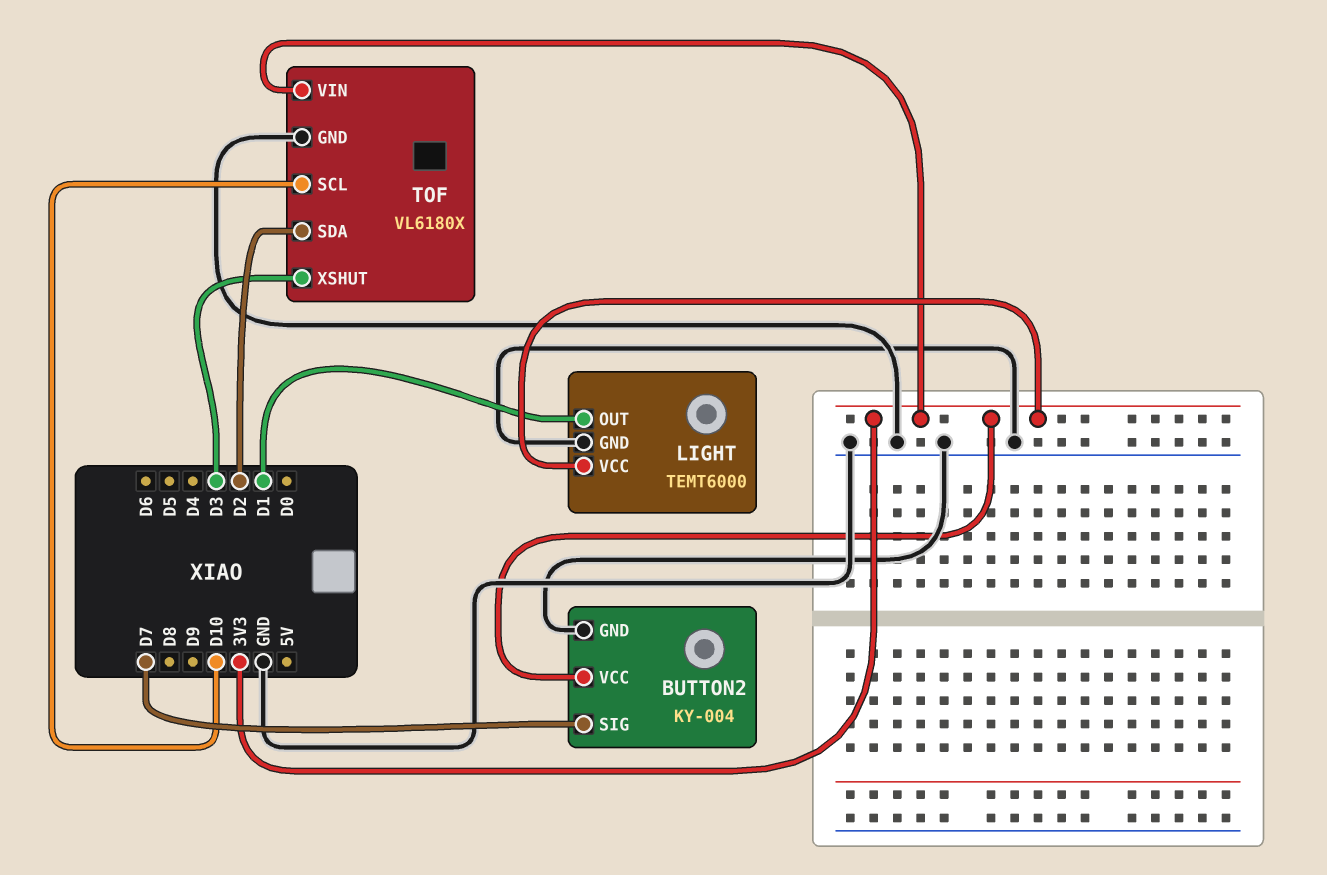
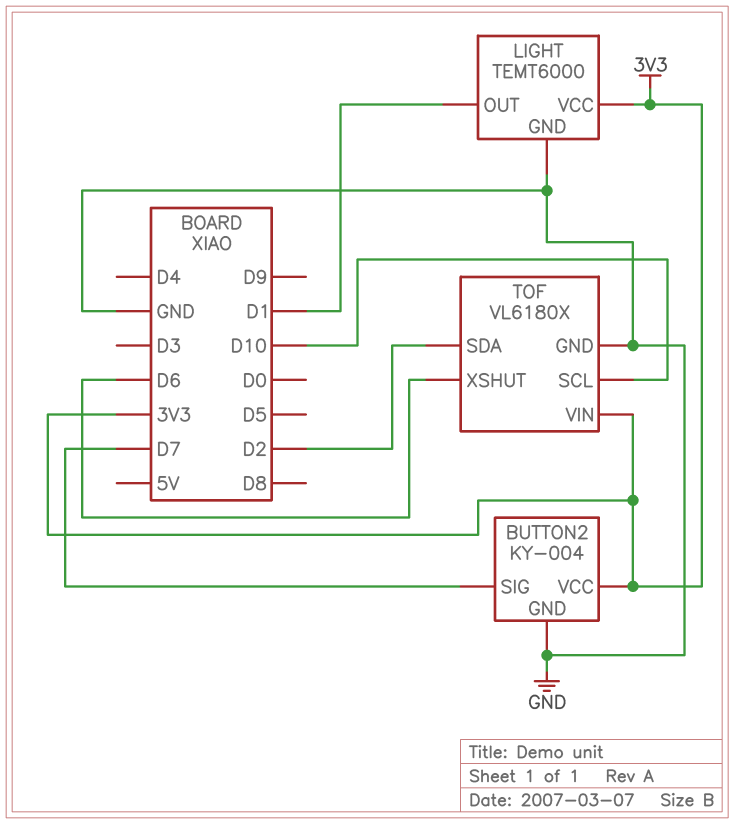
TOF pin XSHUT: D3 -> D6

